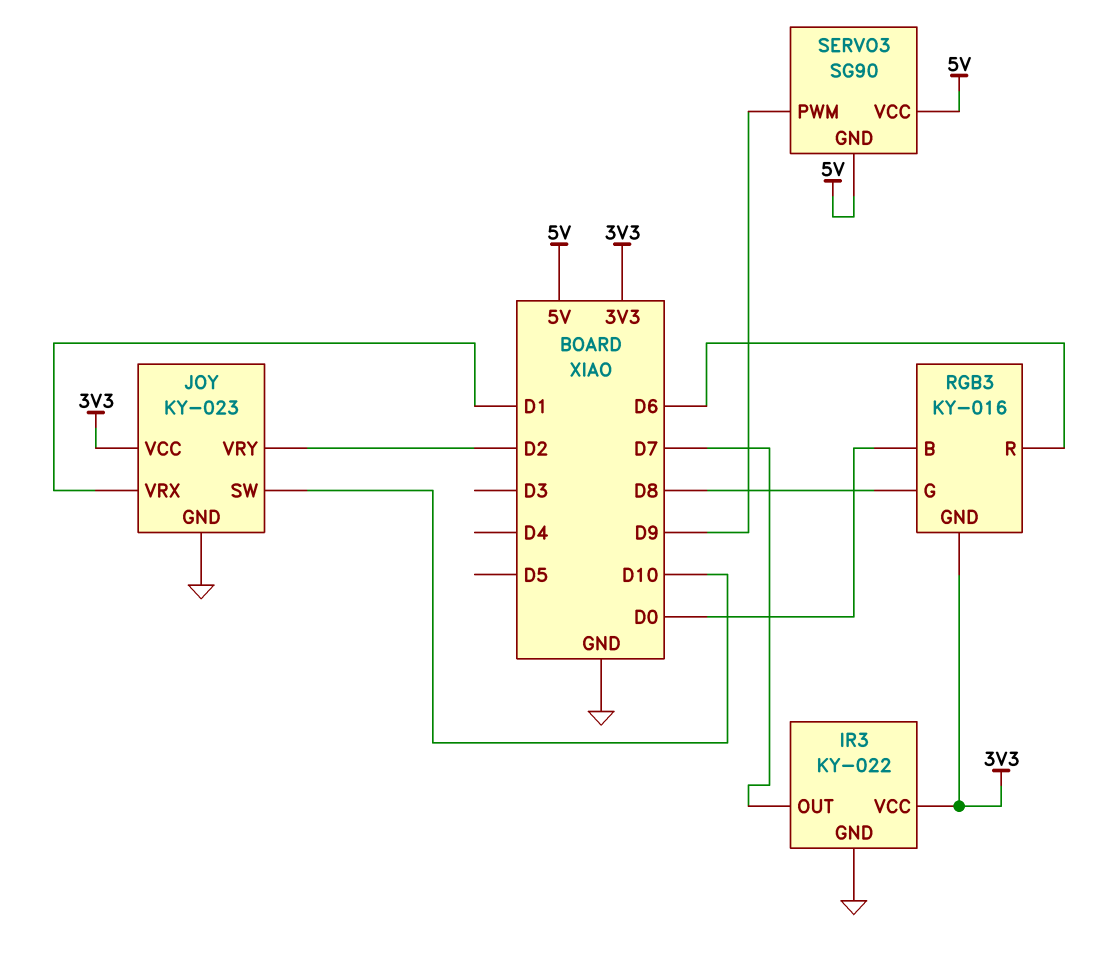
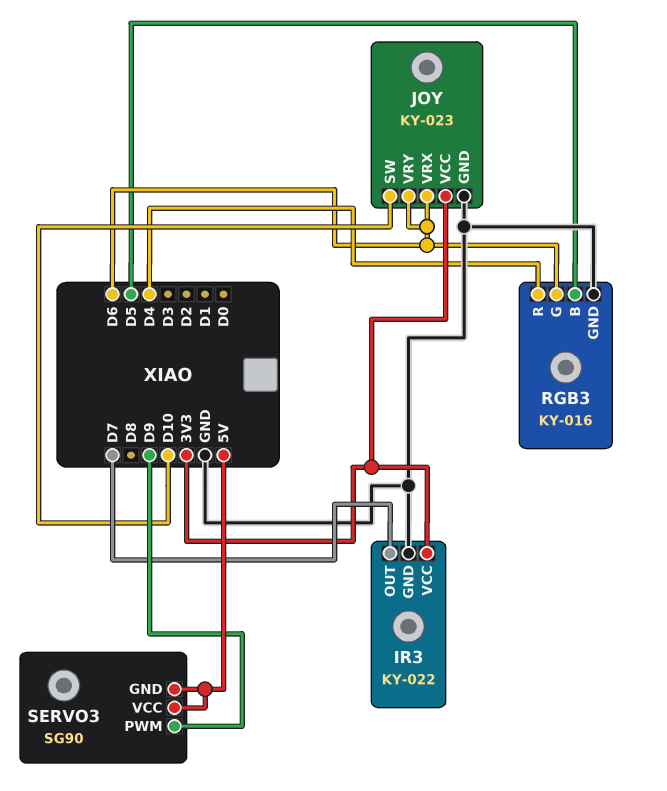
JOY pin VRX: D1 -> D6
JOY pin VRY: D2 -> D6
RGB3 pin B: D0 -> D5
RGB3 pin G: D8 -> D6
RGB3 pin GND: 3V3 -> GND
RGB3 pin R: D6 -> D4

